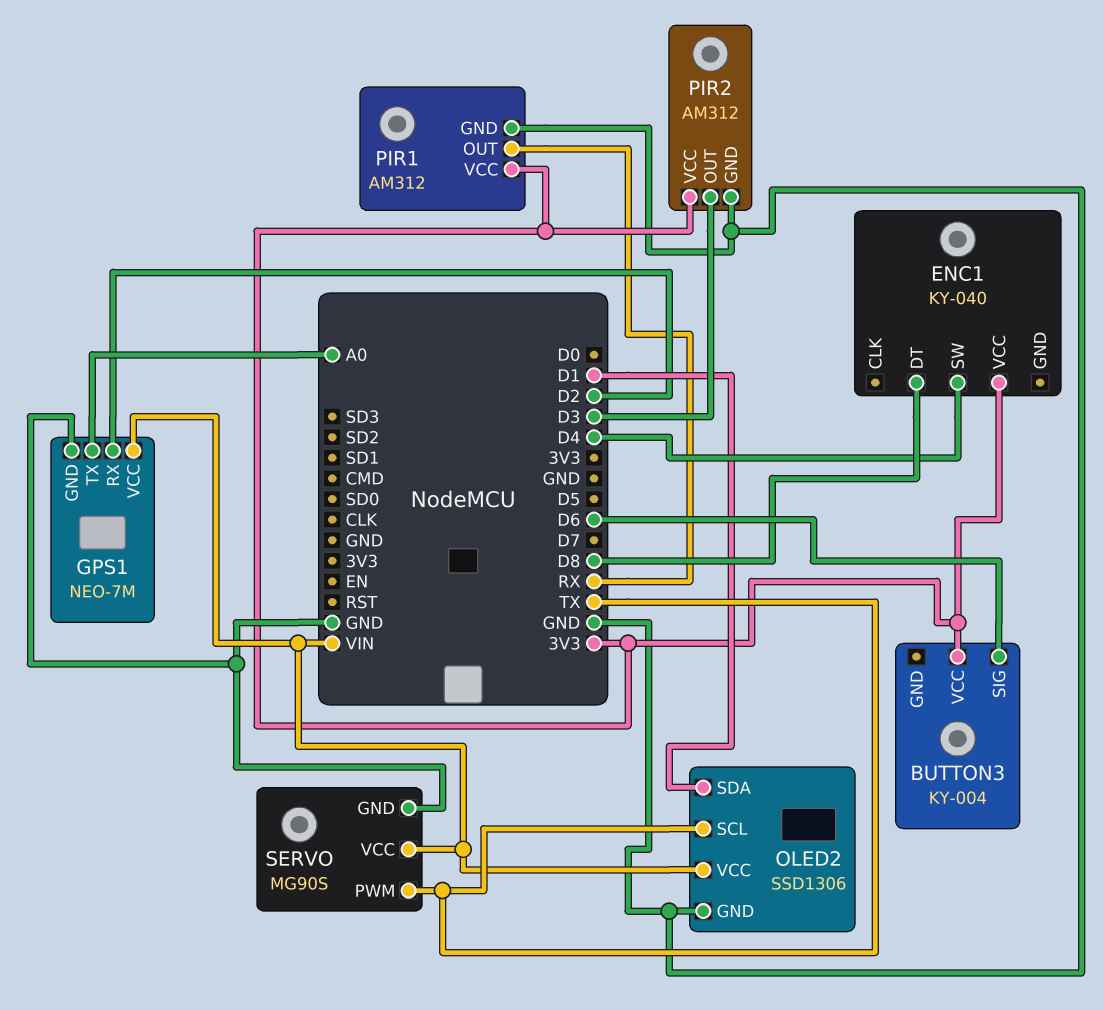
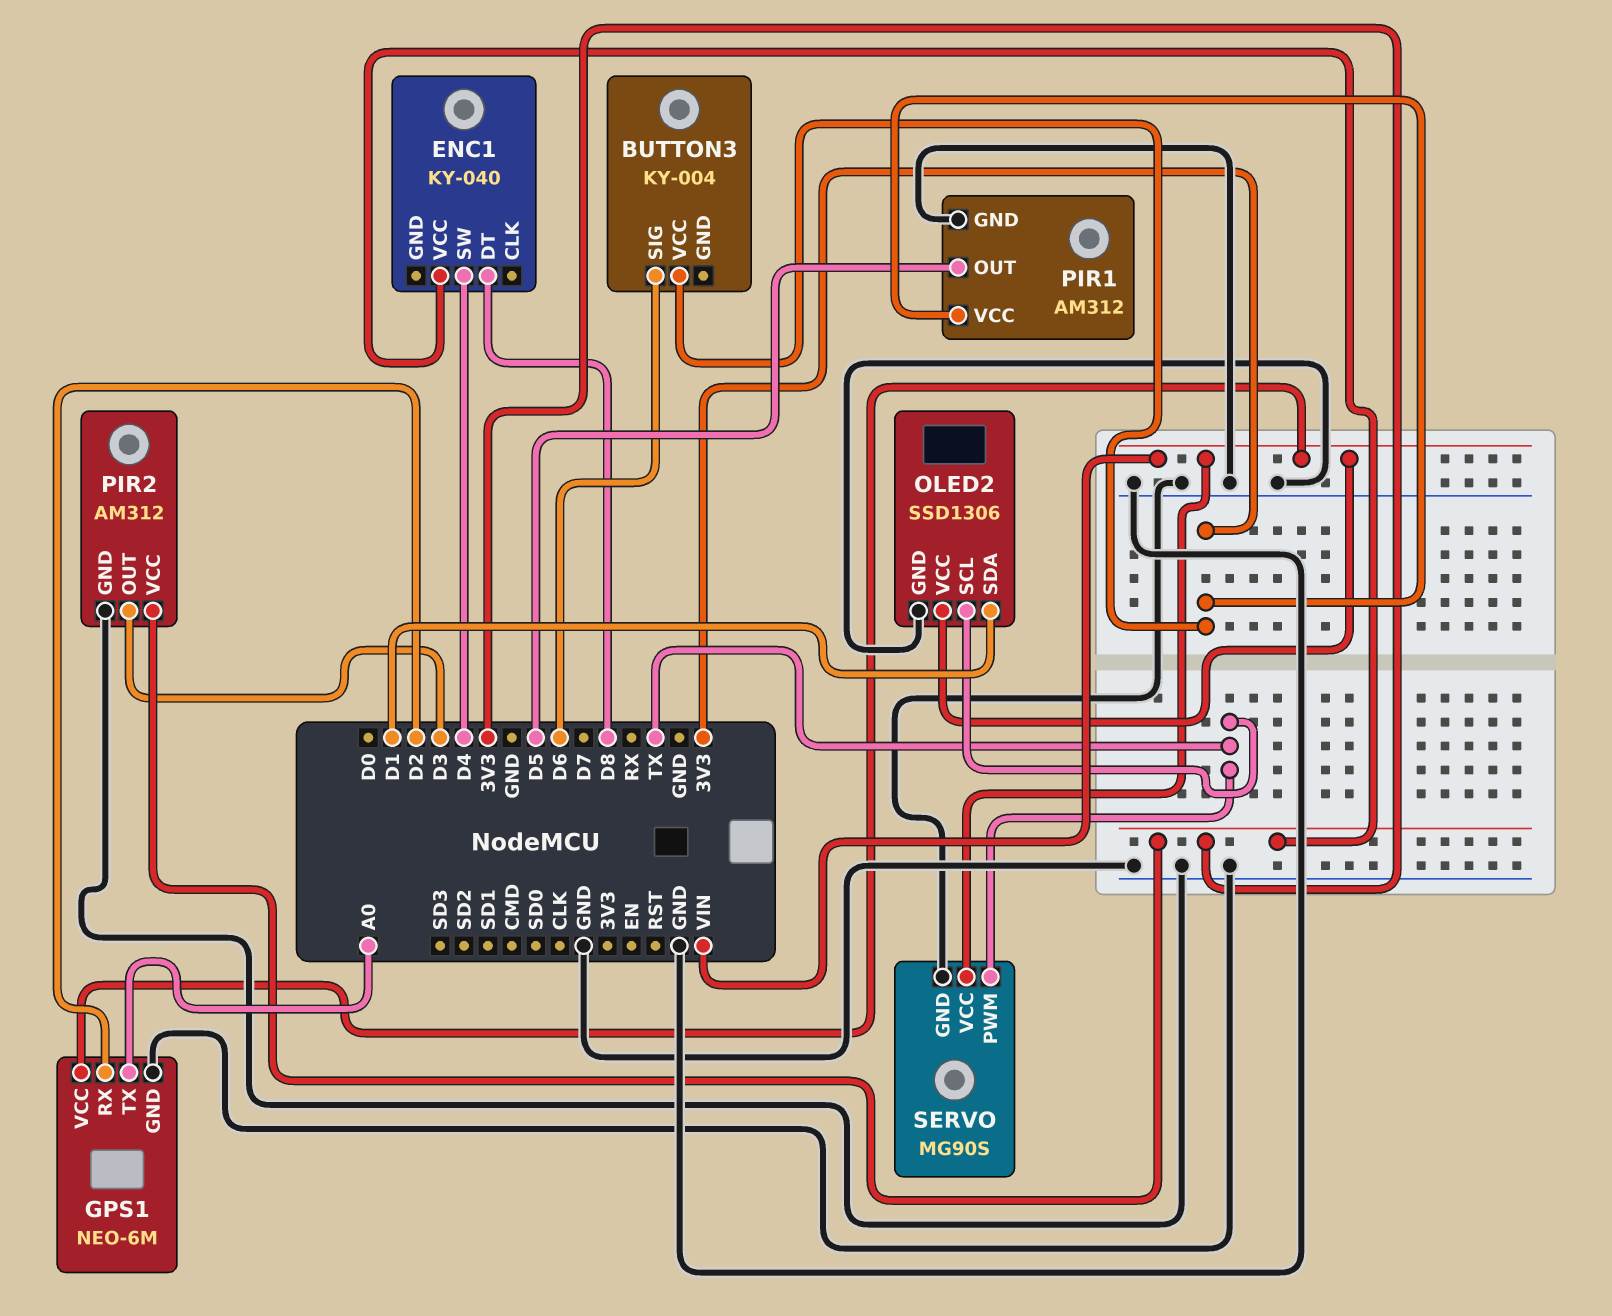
GPS1: NEO-7M -> NEO-6M
PIR1 pin OUT: RX -> D5

